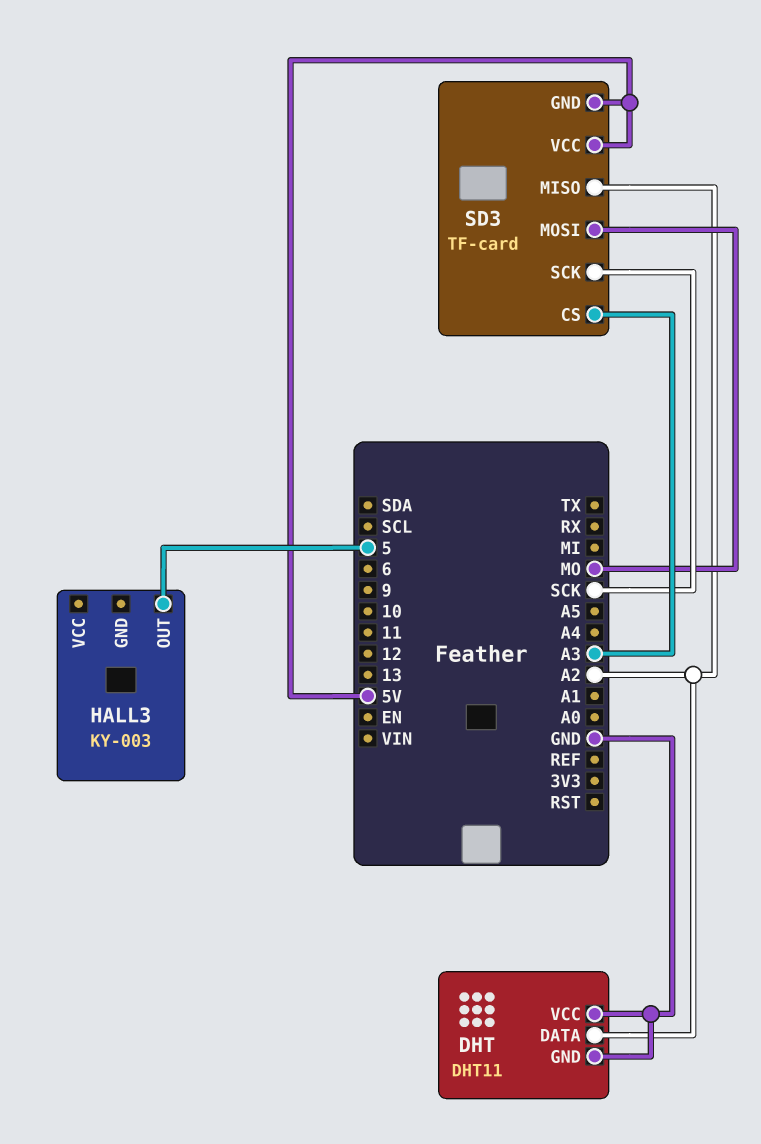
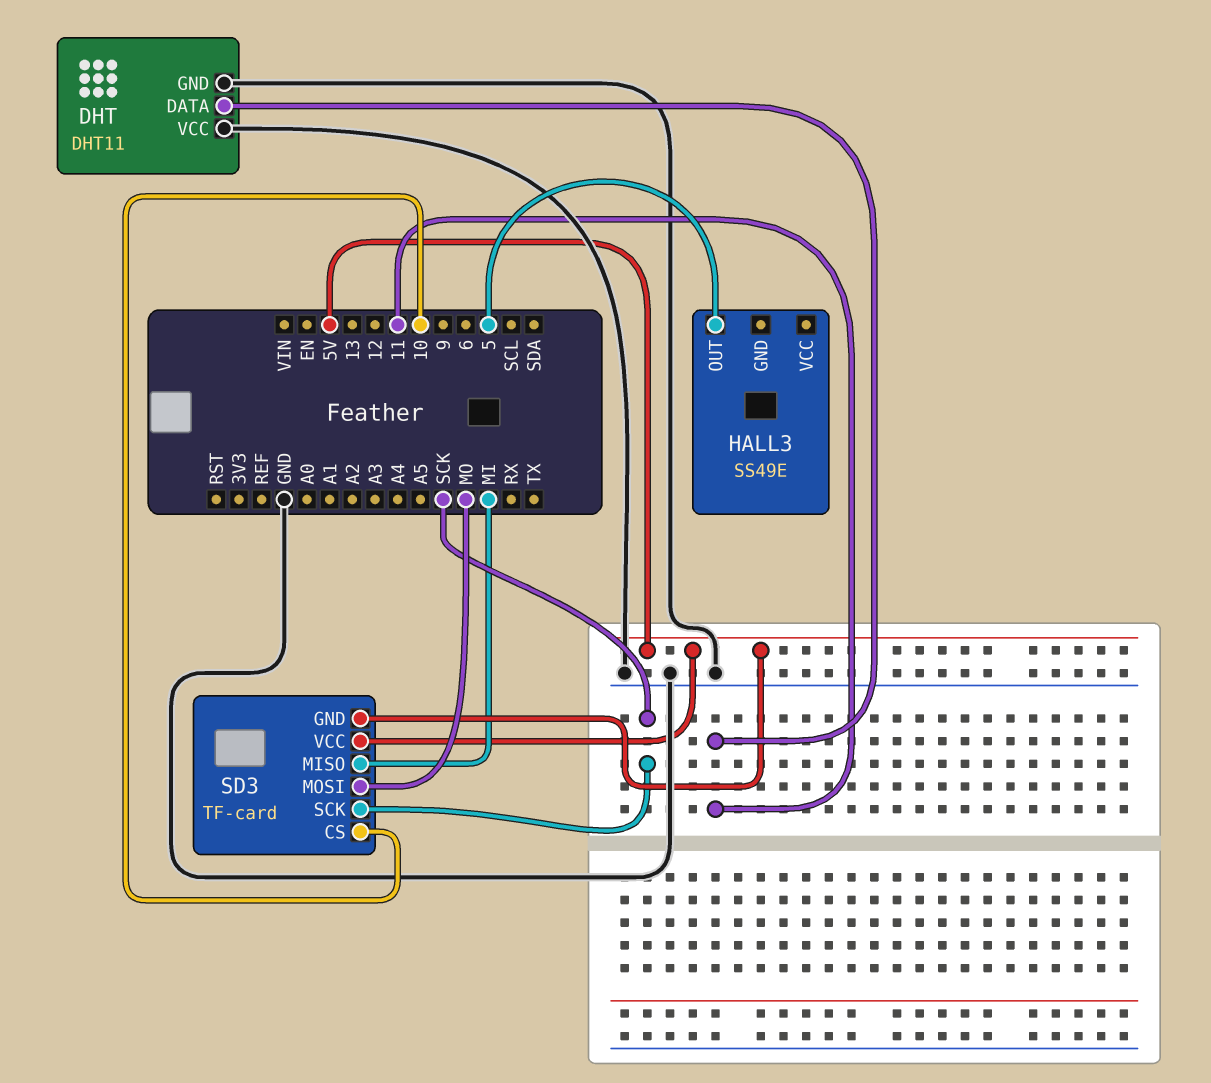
DHT pin DATA: A2 -> 11
HALL3: KY-003 -> SS49E
SD3 pin CS: A3 -> 10
SD3 pin MISO: A2 -> MI

